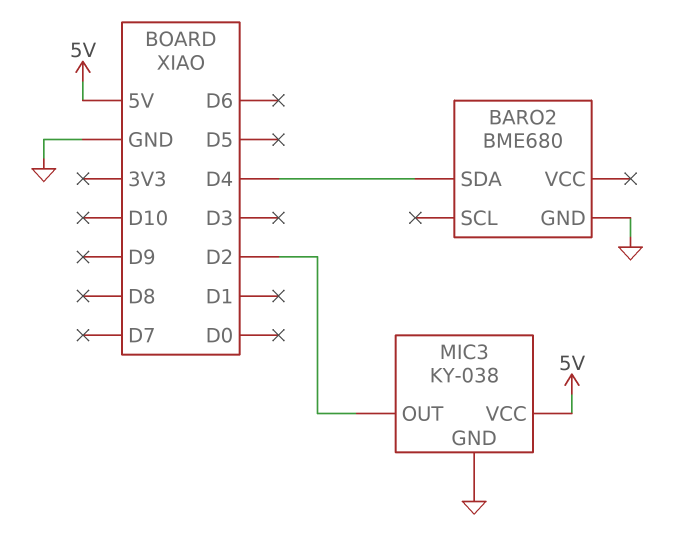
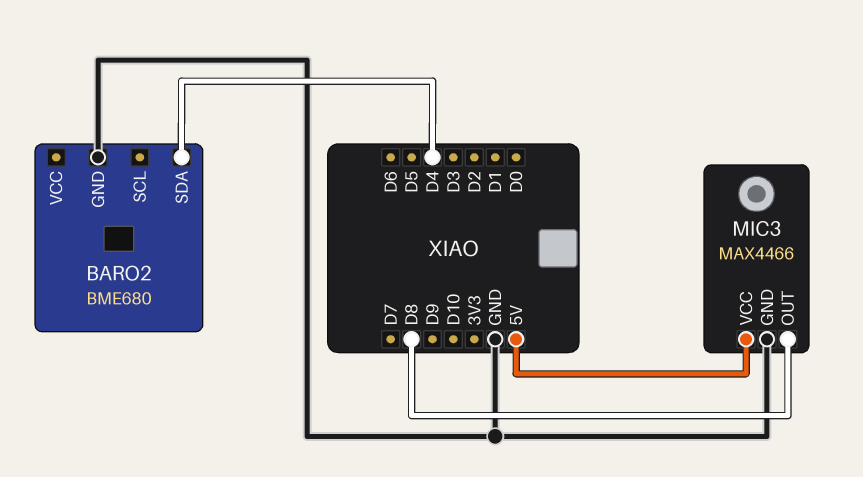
MIC3: KY-038 -> MAX4466
MIC3 pin OUT: D2 -> D8

